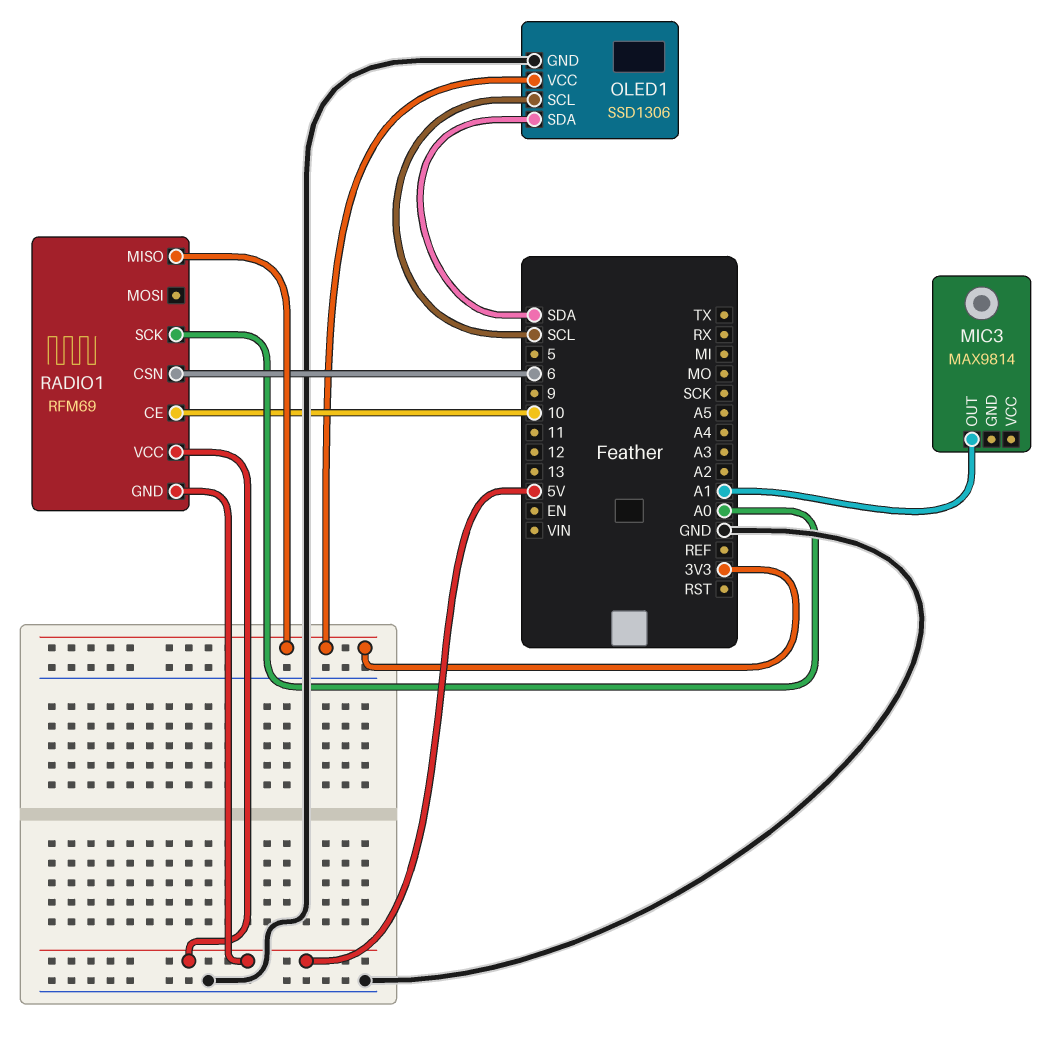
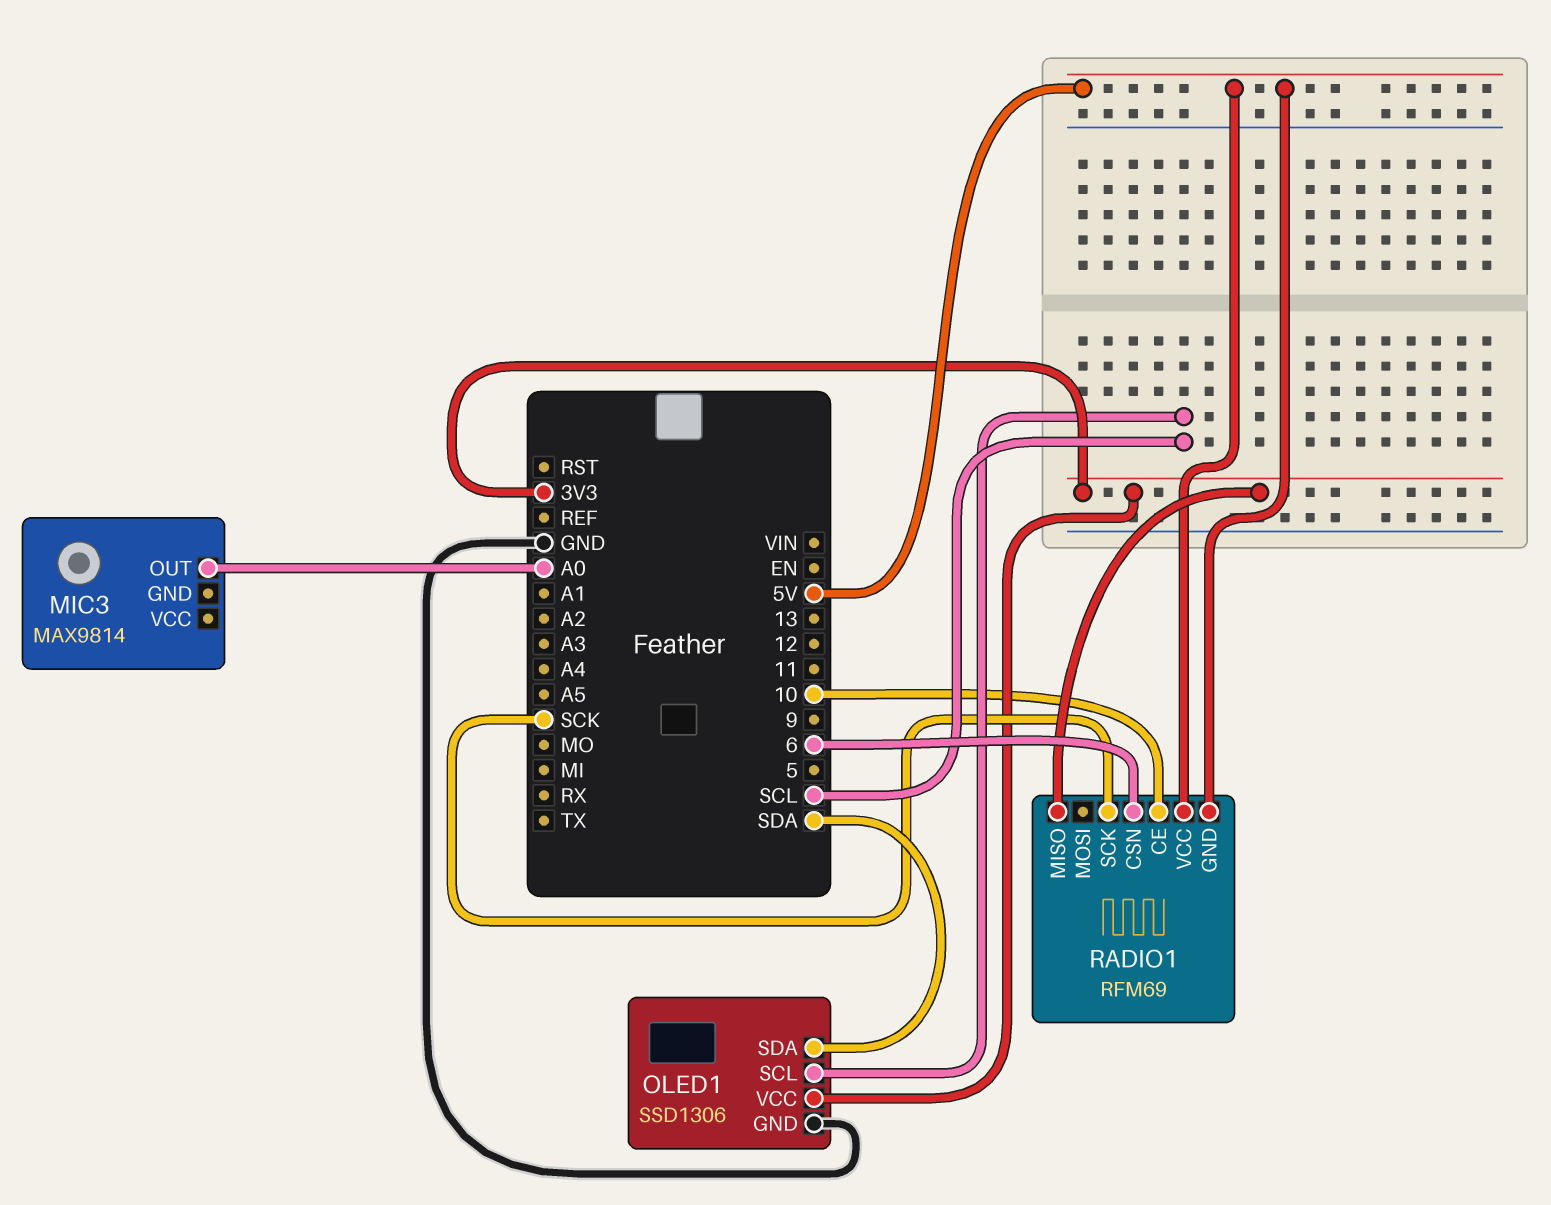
MIC3 pin OUT: A1 -> A0
RADIO1 pin SCK: A0 -> SCK

